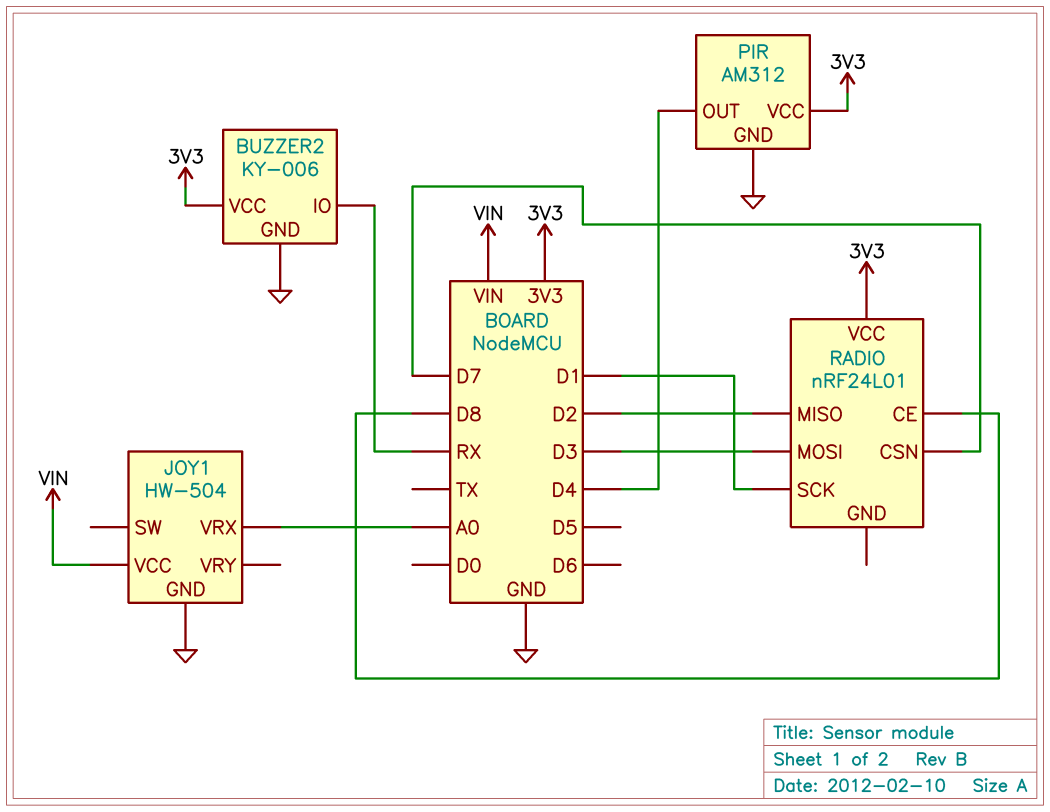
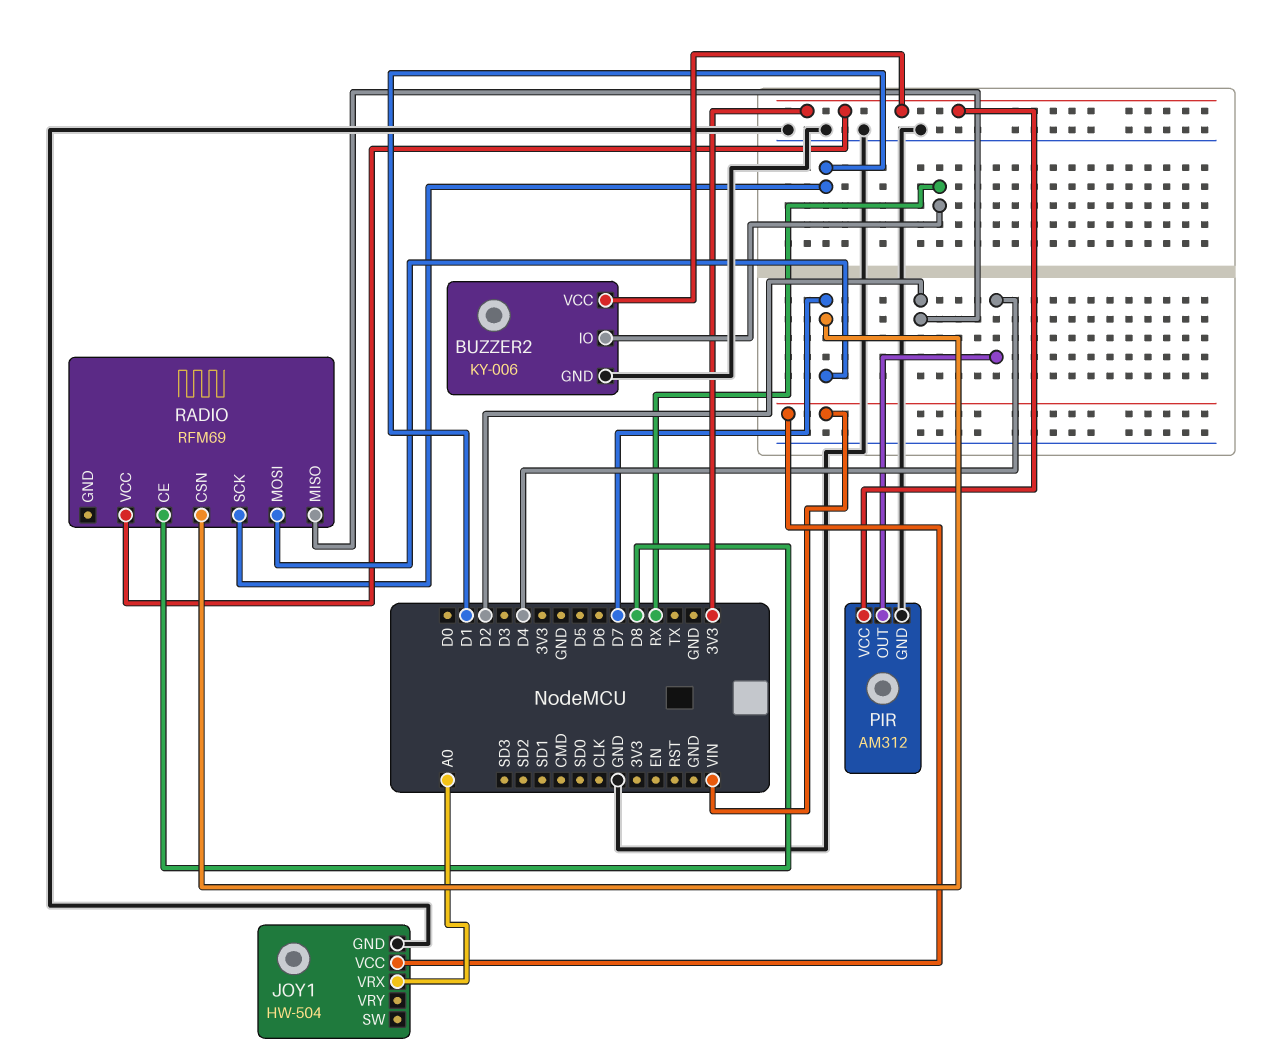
RADIO: nRF24L01 -> RFM69
RADIO pin MOSI: D3 -> D7

